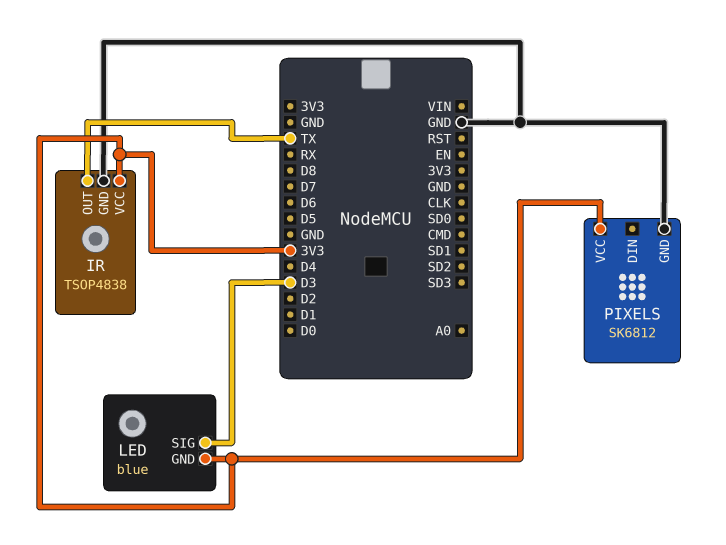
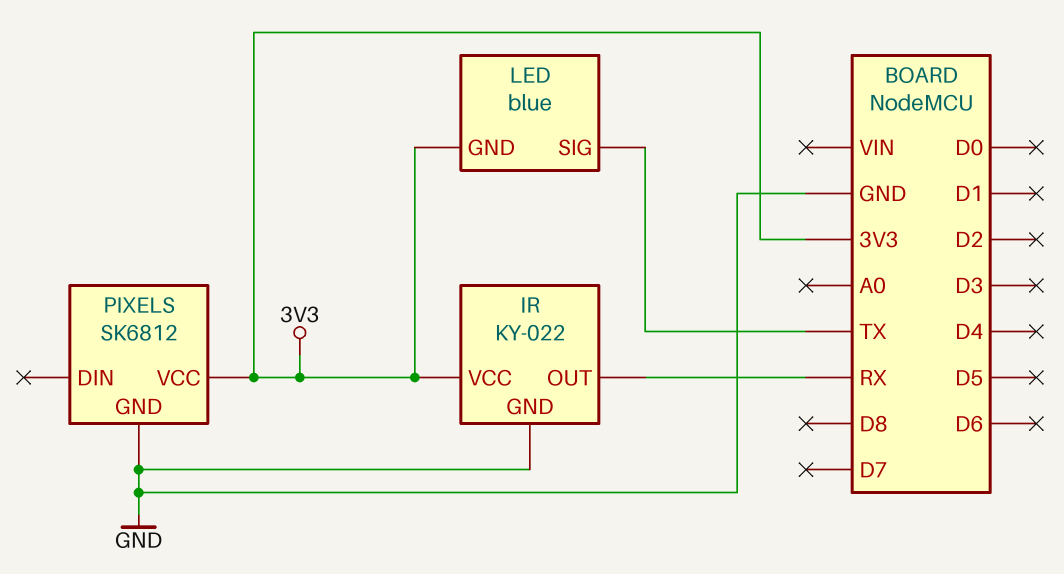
IR: TSOP4838 -> KY-022
IR pin OUT: TX -> RX
LED pin SIG: D3 -> TX

